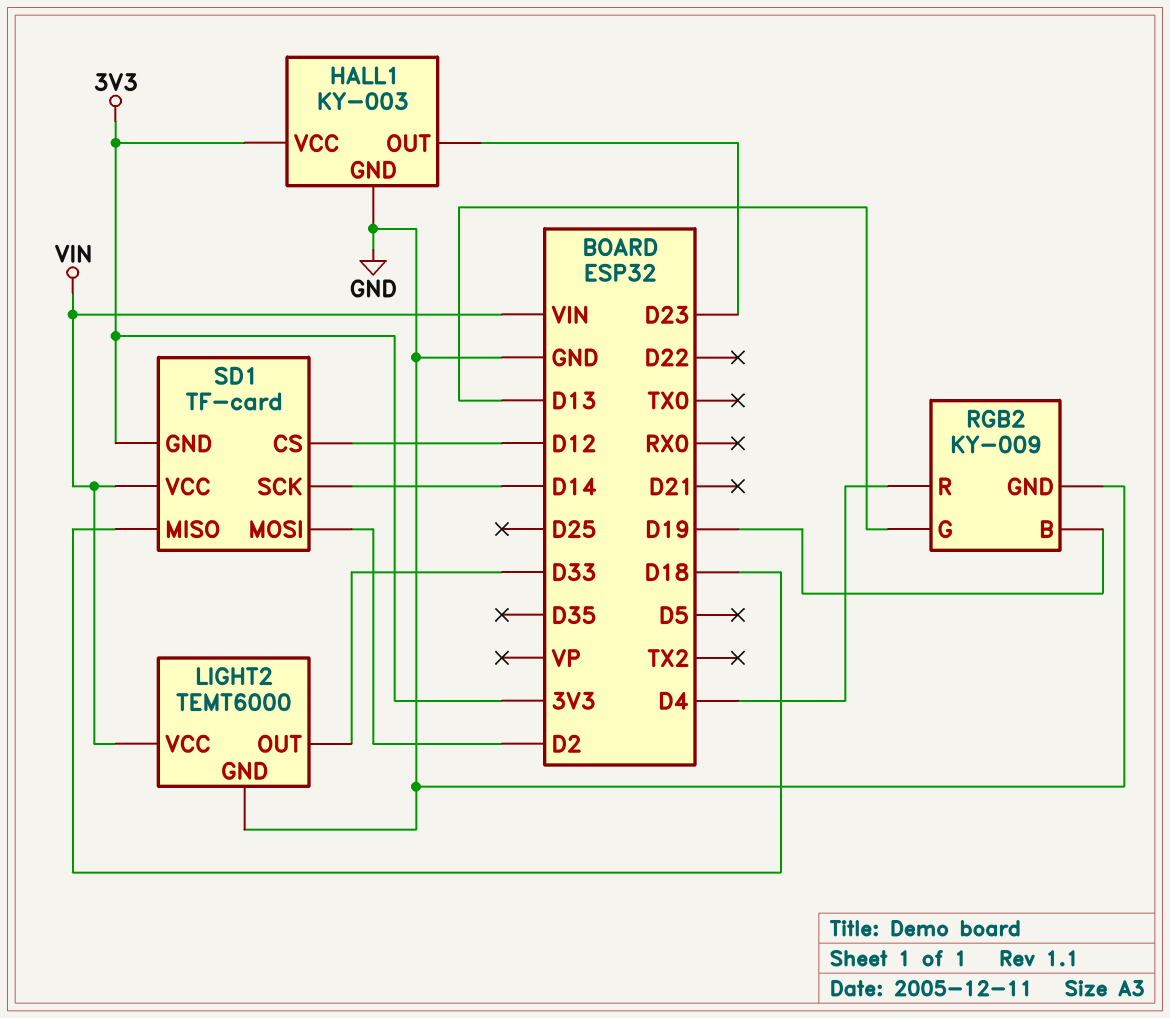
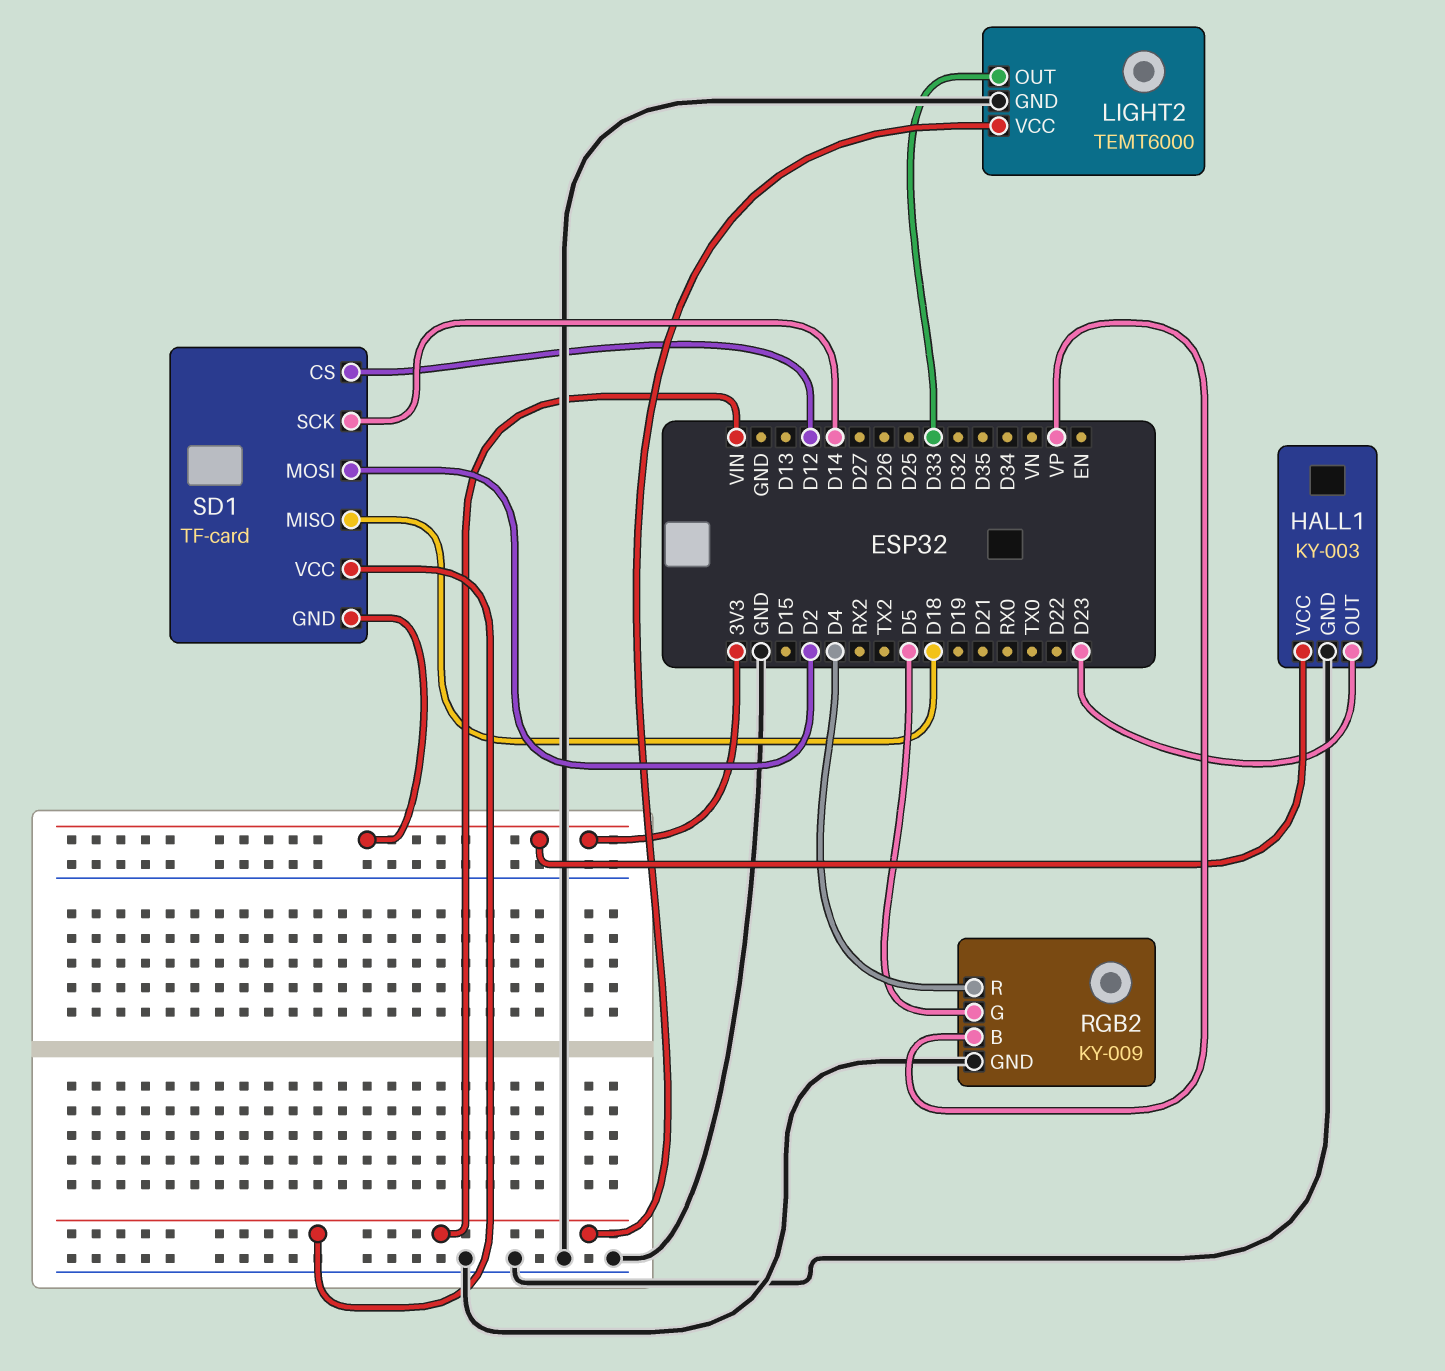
RGB2 pin B: D19 -> VP
RGB2 pin G: D13 -> D5

